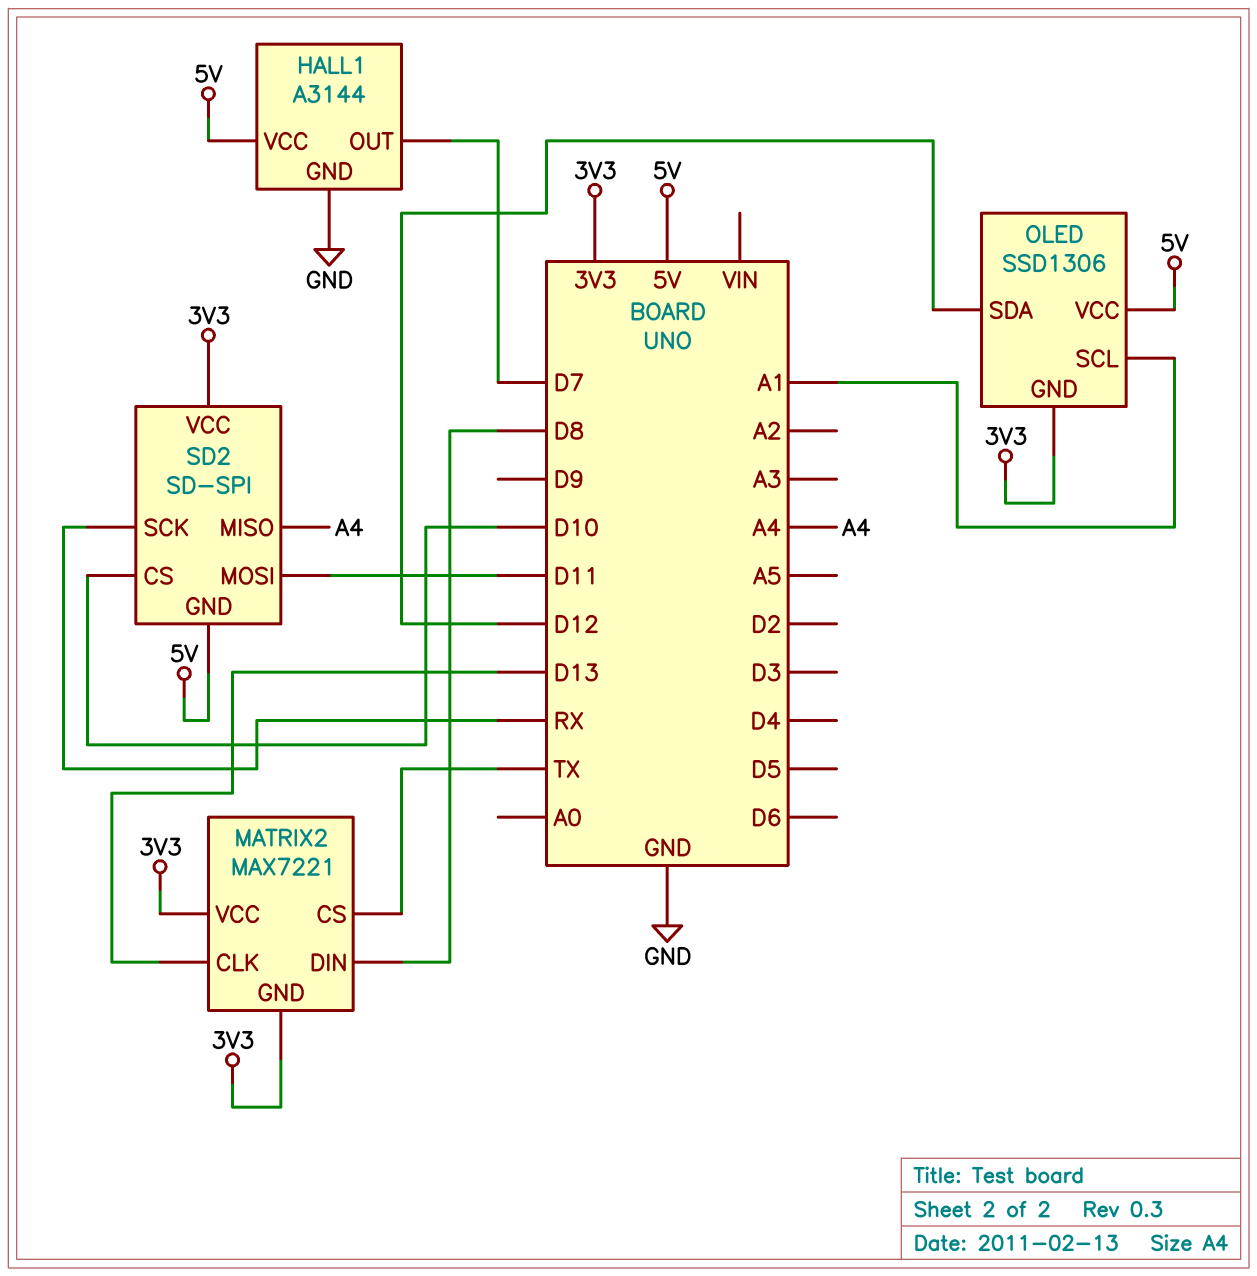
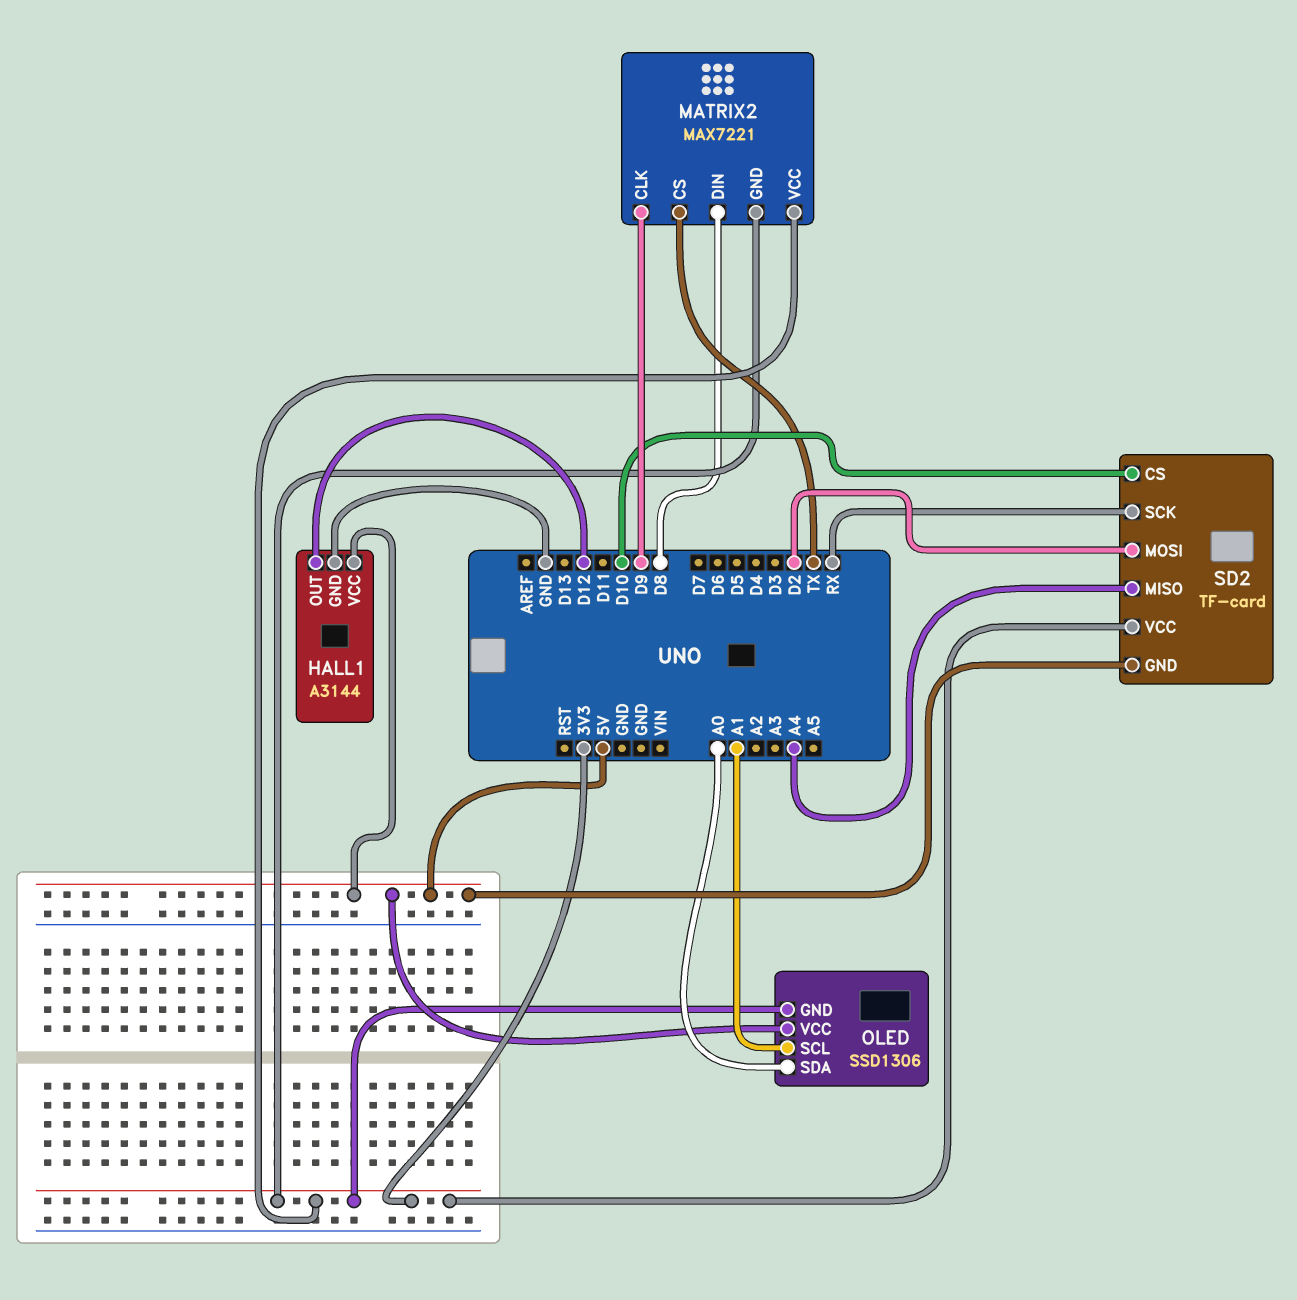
HALL1 pin OUT: D7 -> D12
MATRIX2 pin CLK: D13 -> D9
OLED pin SDA: D12 -> A0
SD2: SD-SPI -> TF-card
SD2 pin MOSI: D11 -> D2

